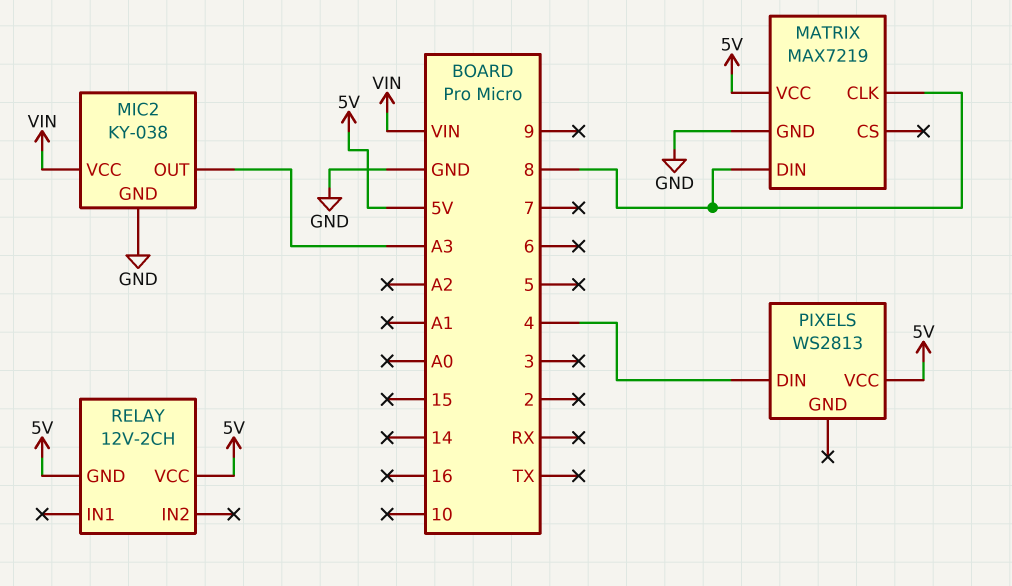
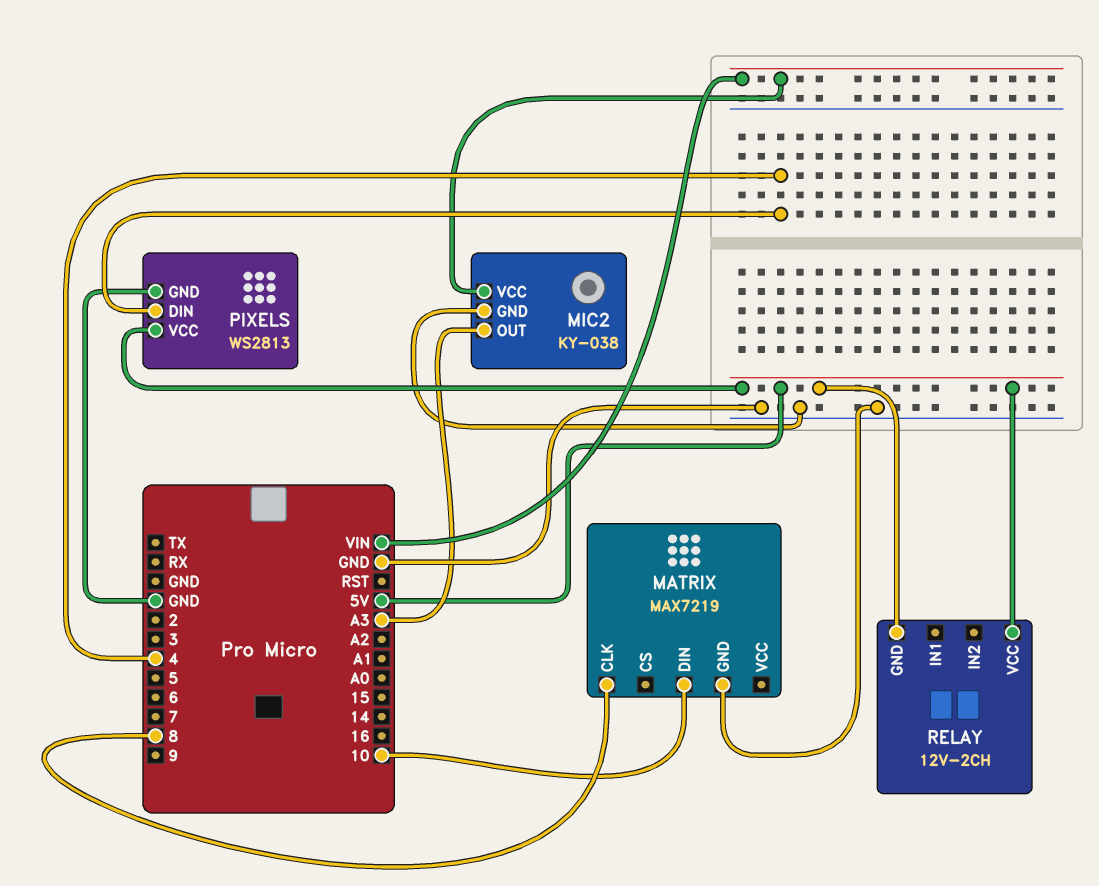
MATRIX pin DIN: 8 -> 10
MATRIX pin VCC: 5V -> none
PIXELS pin GND: none -> GND

